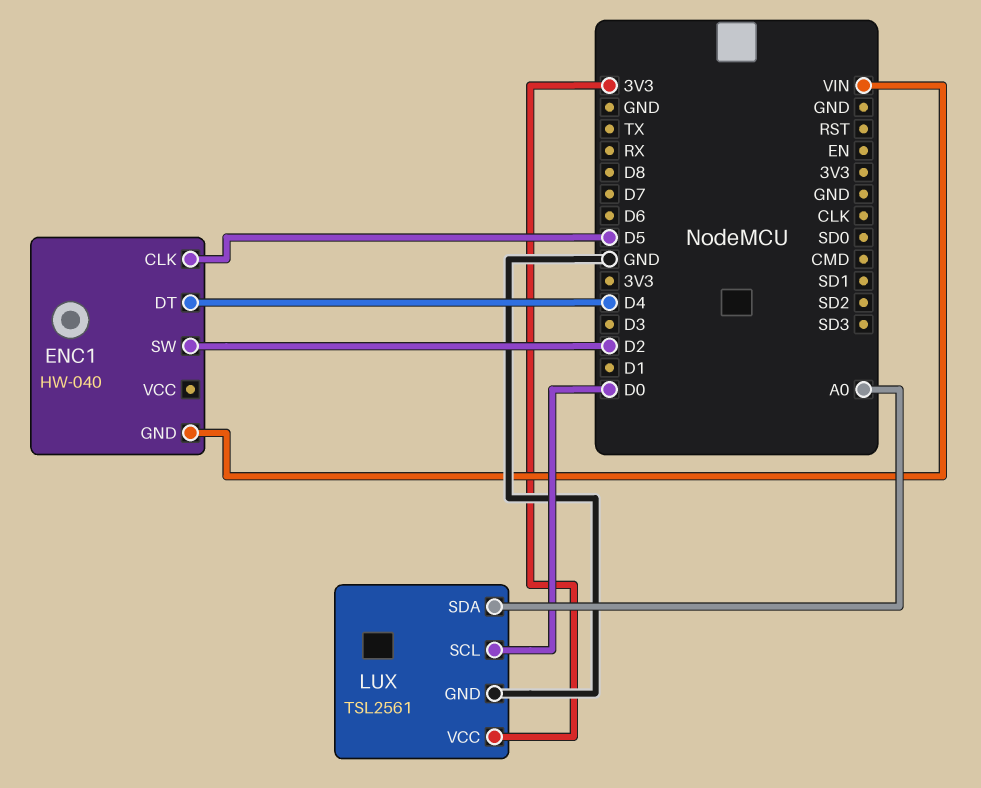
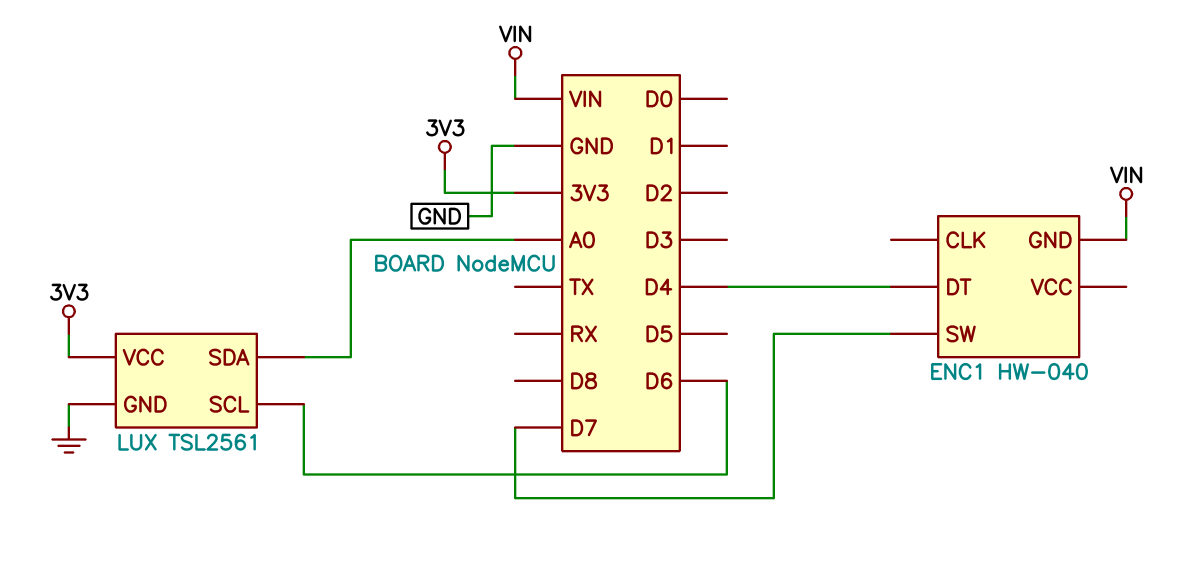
ENC1 pin CLK: D5 -> none
ENC1 pin SW: D2 -> D7
LUX pin SCL: D0 -> D6

